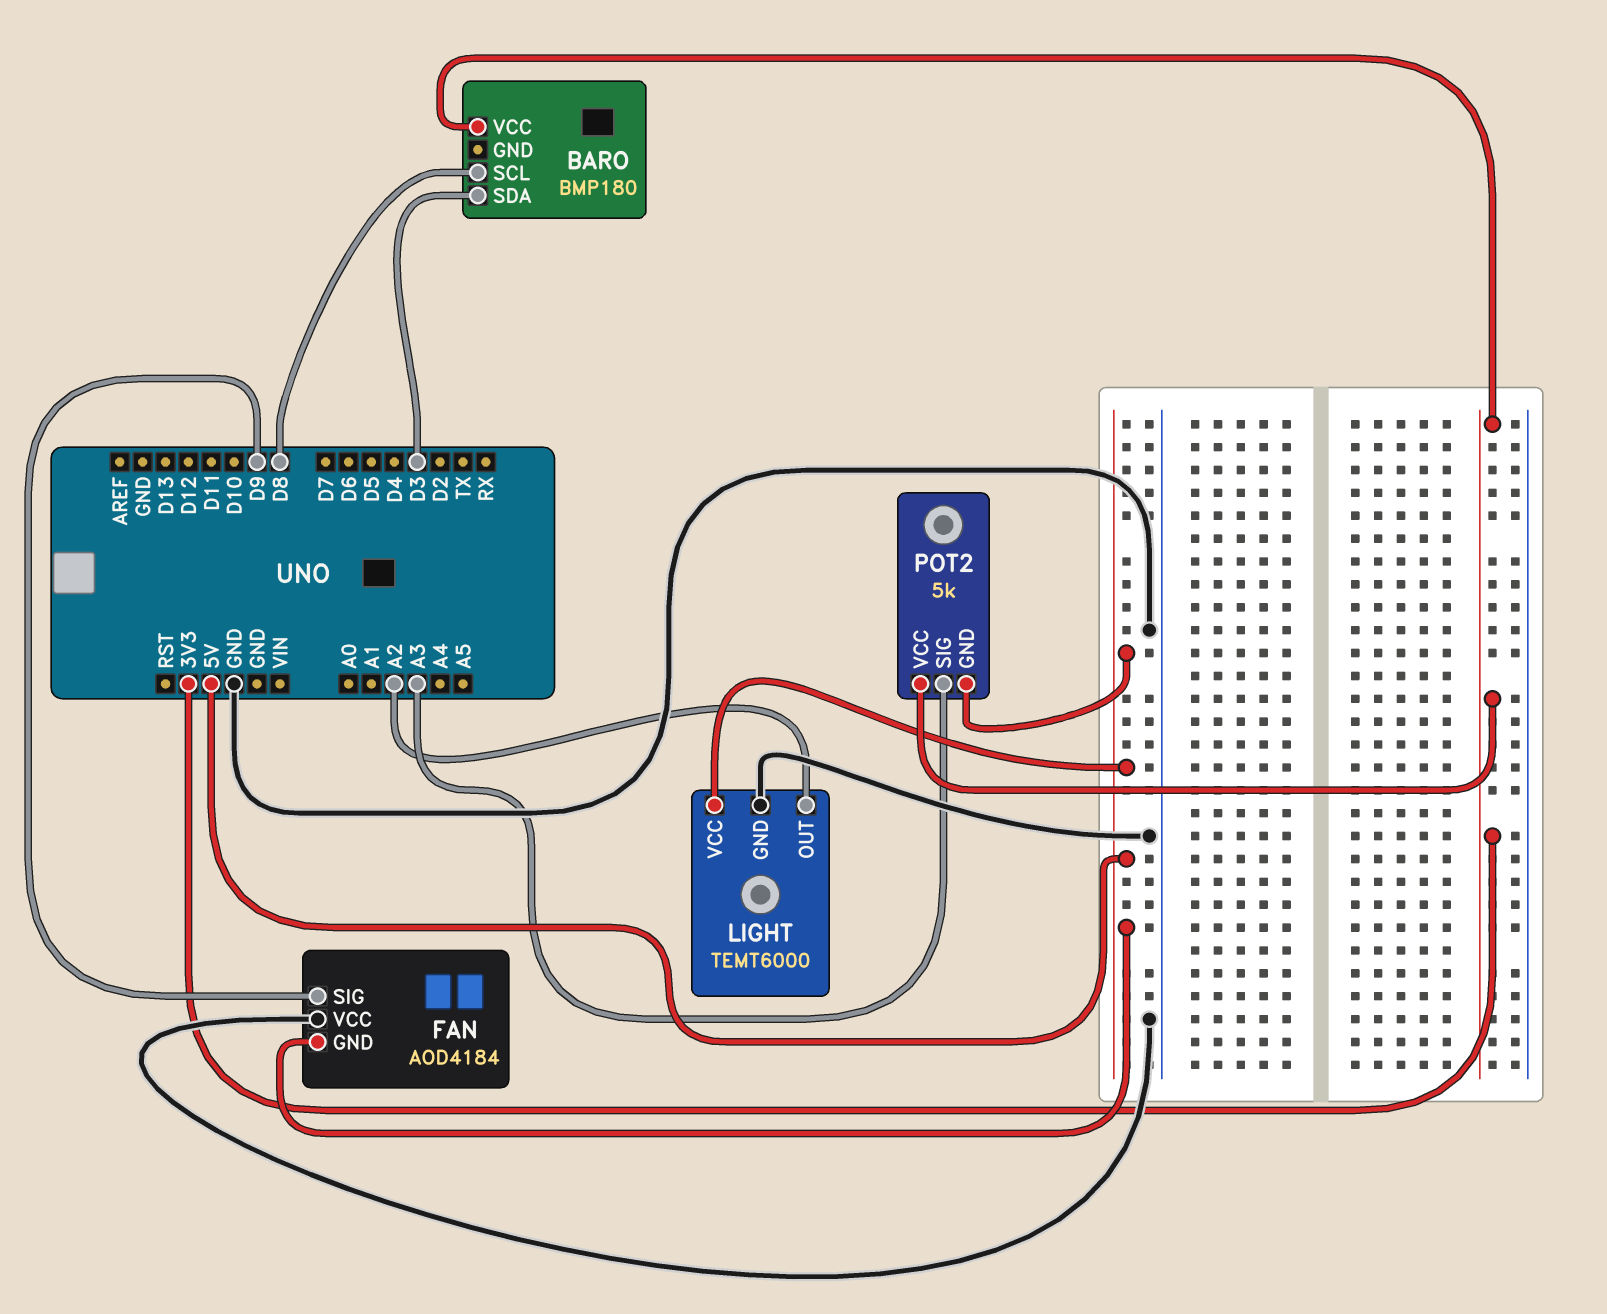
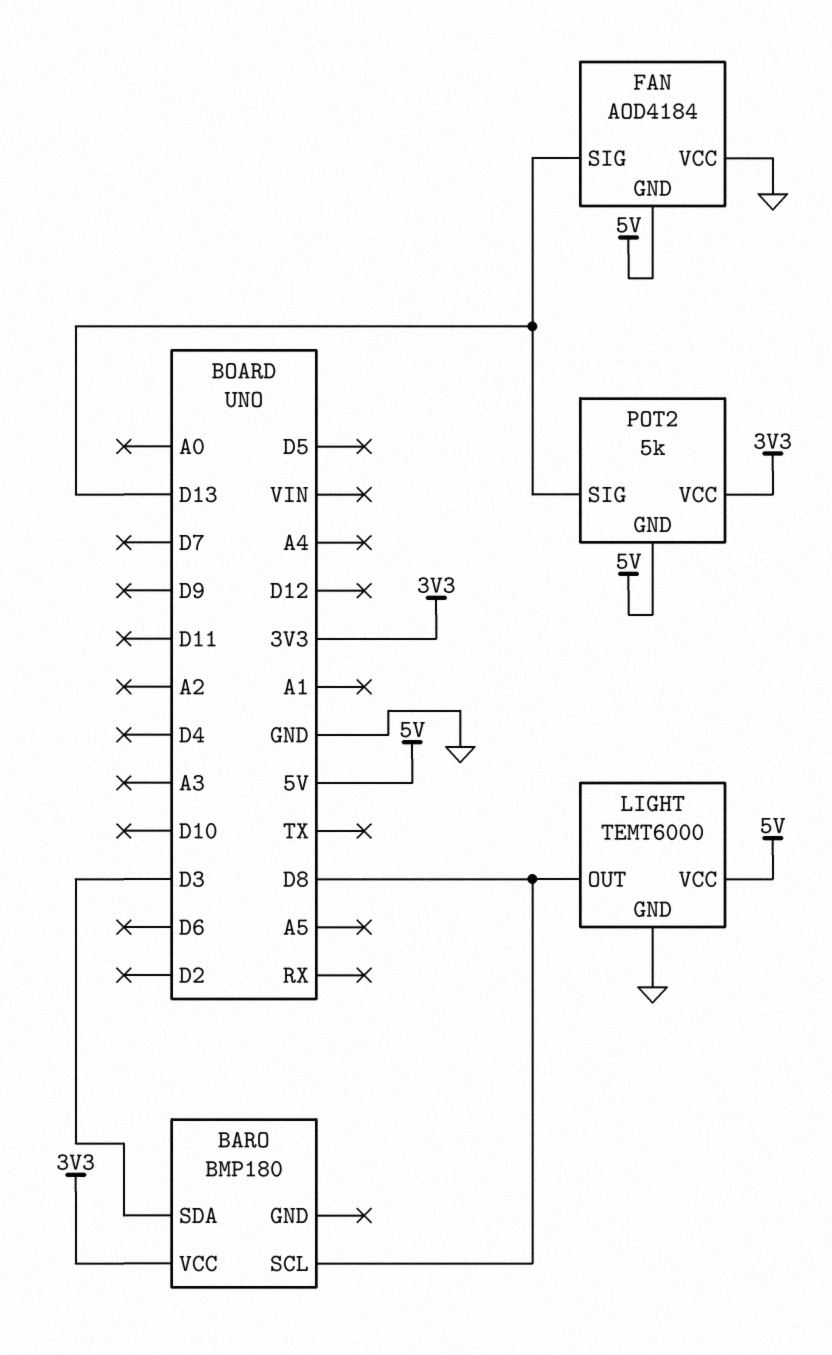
FAN pin SIG: D9 -> D13
LIGHT pin OUT: A2 -> D8
POT2 pin SIG: A3 -> D13

